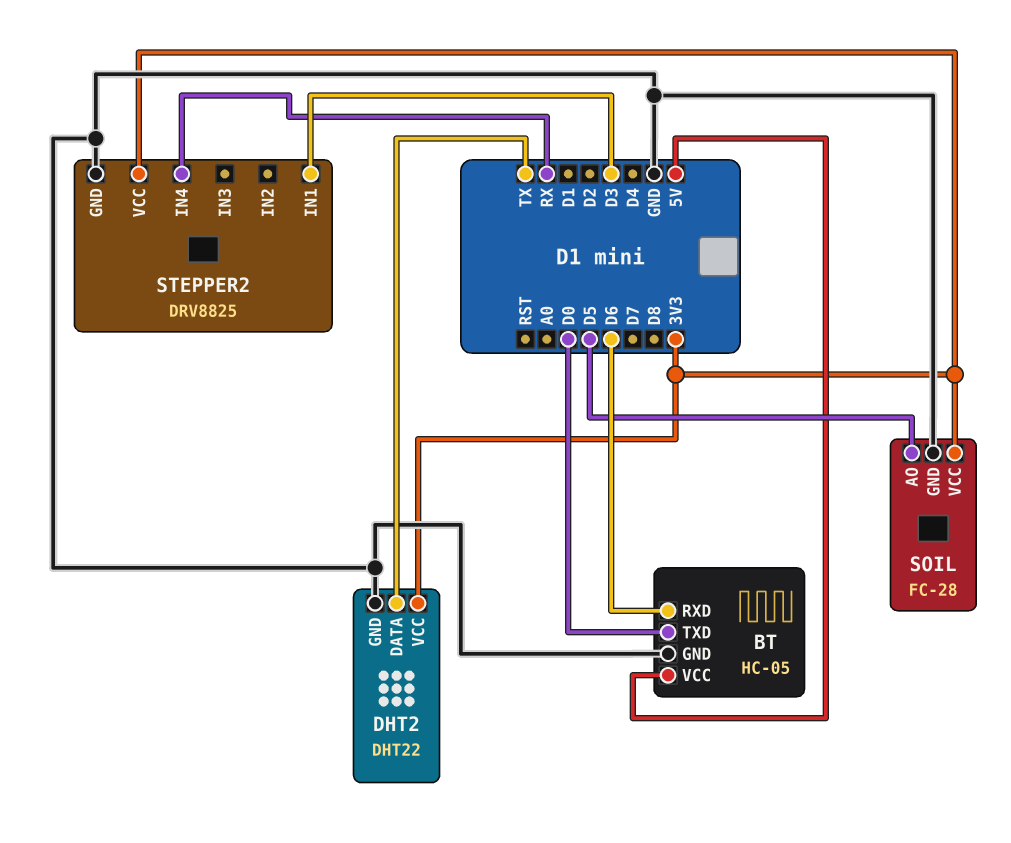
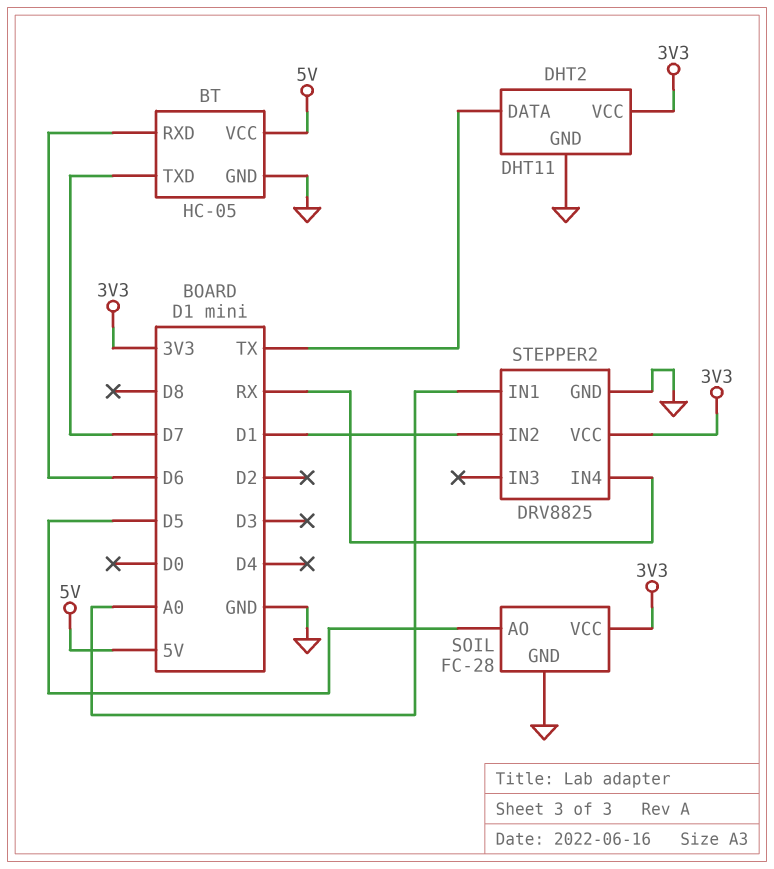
BT pin TXD: D0 -> D7
DHT2: DHT22 -> DHT11
STEPPER2 pin IN1: D3 -> A0
STEPPER2 pin IN2: none -> D1

